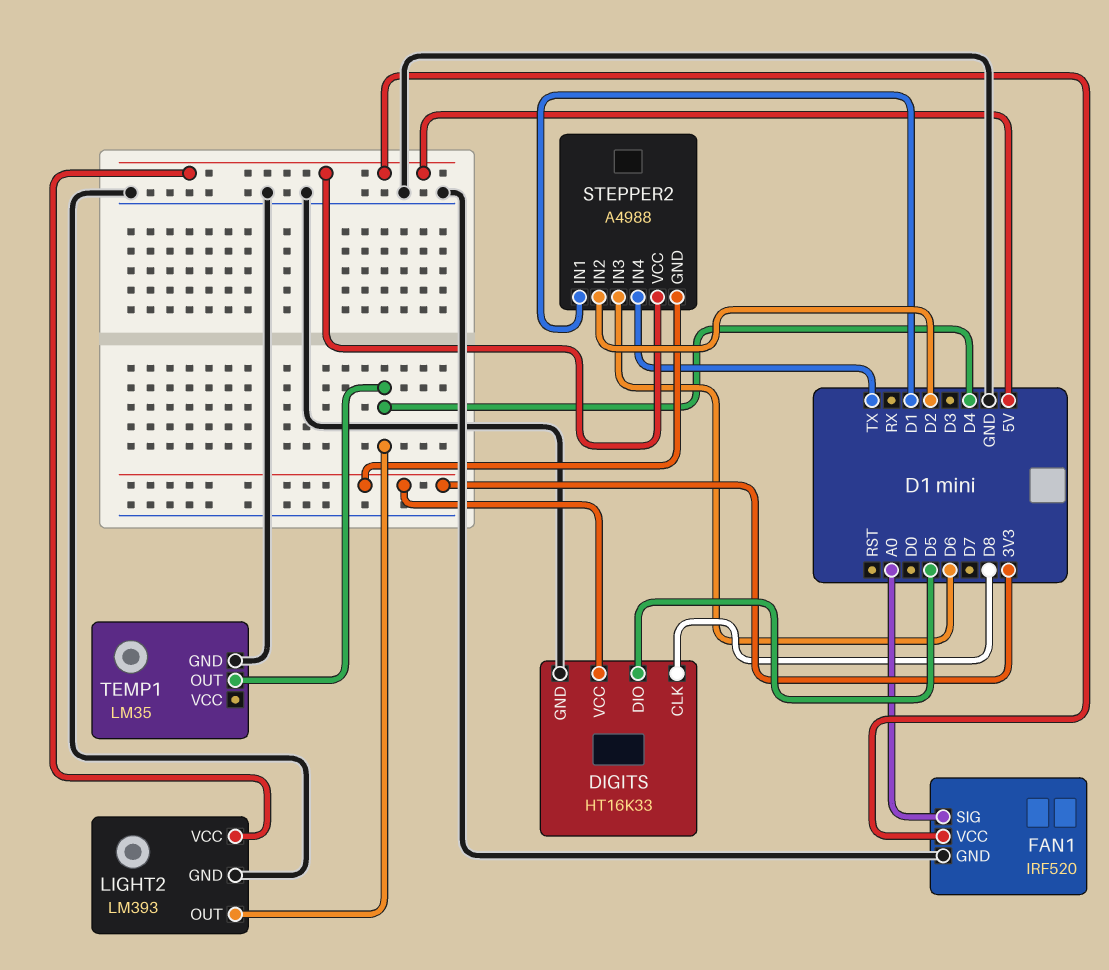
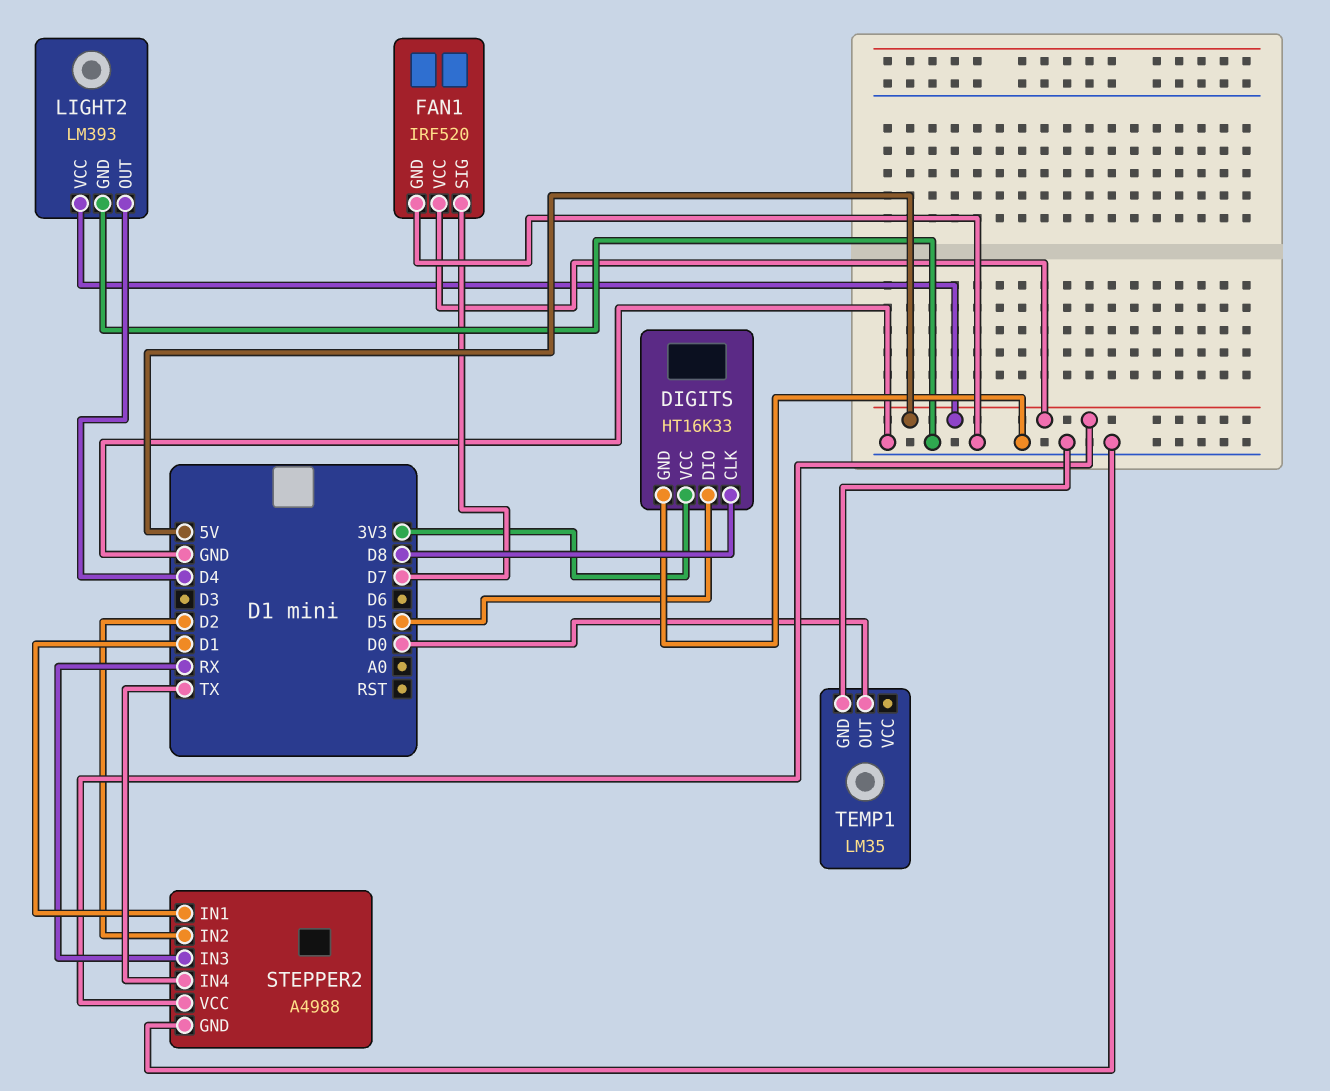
FAN1 pin SIG: A0 -> D7
STEPPER2 pin GND: 3V3 -> GND
STEPPER2 pin IN3: D6 -> RX
TEMP1 pin OUT: D4 -> D0

